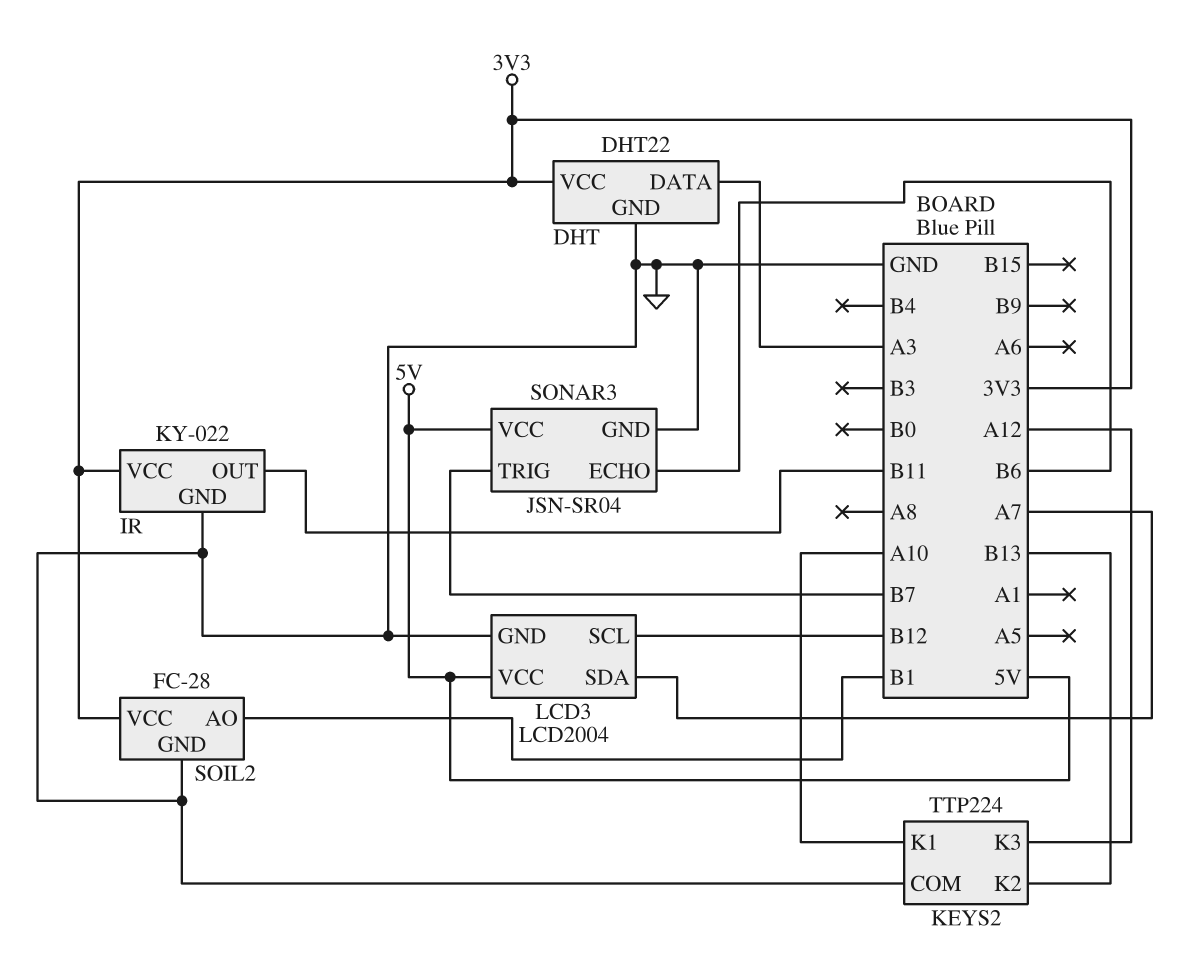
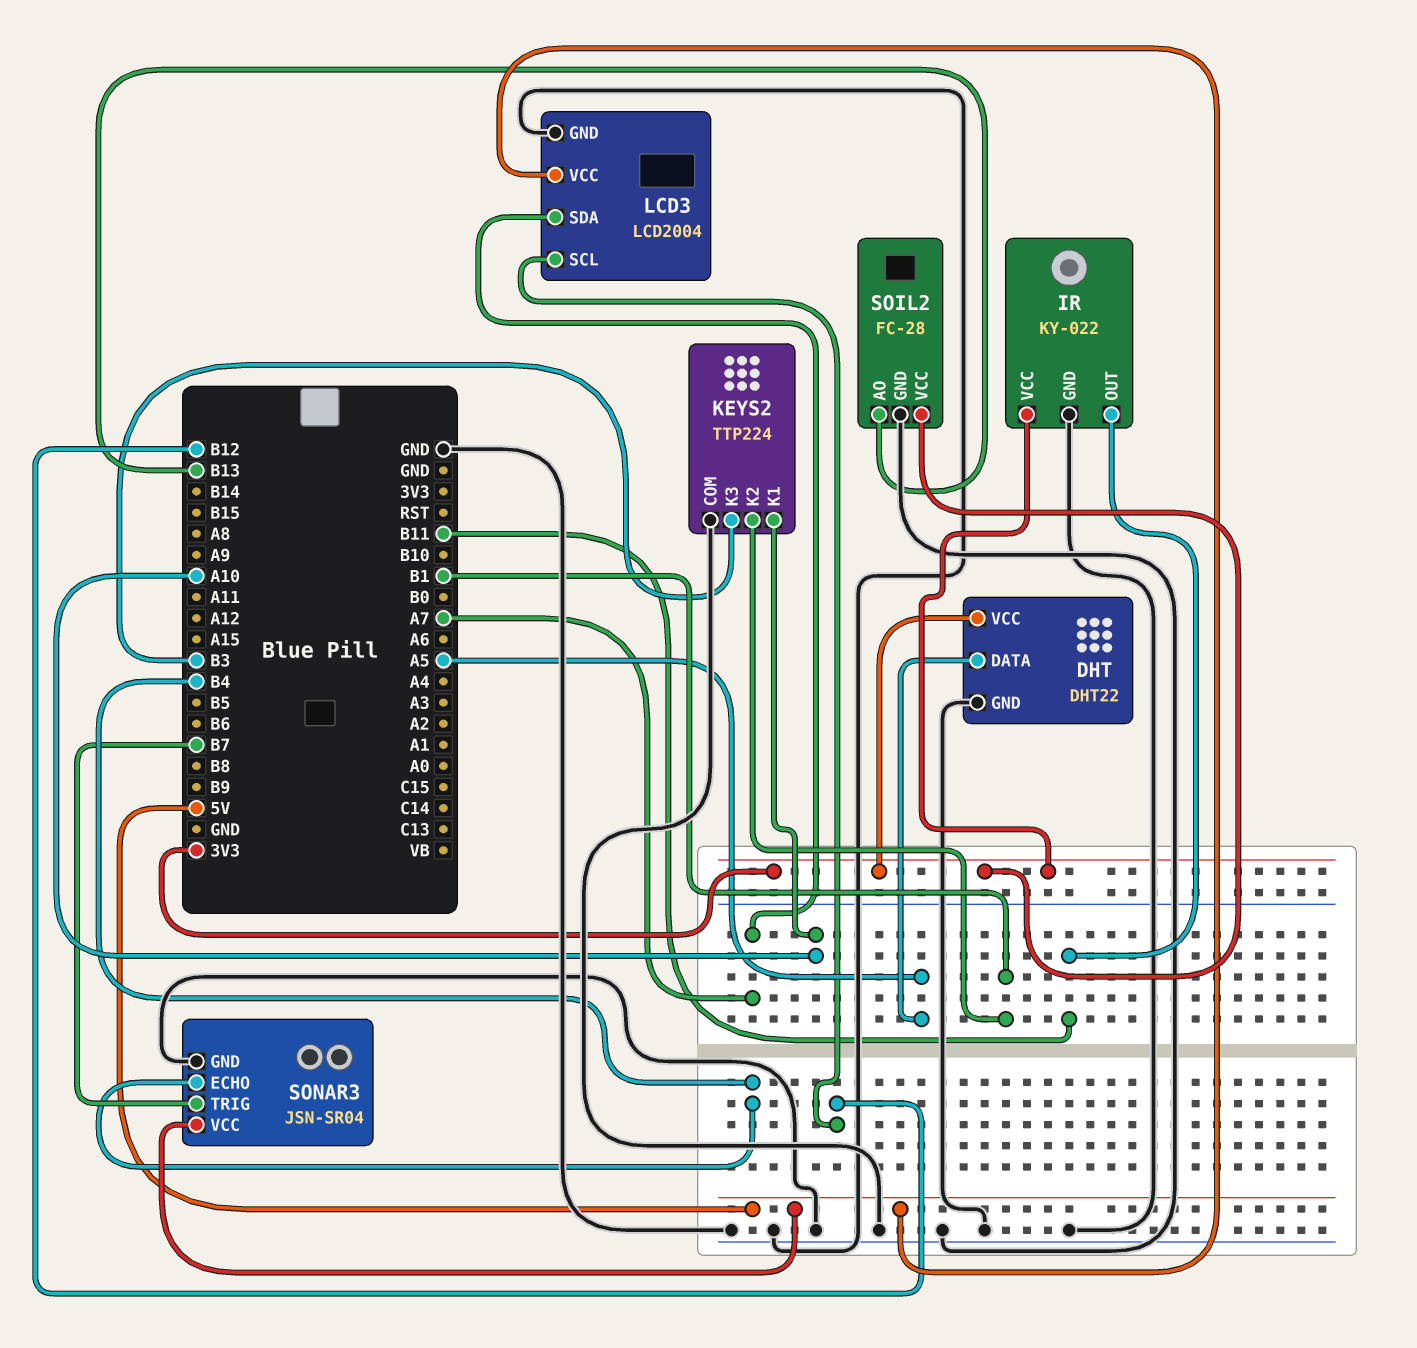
DHT pin DATA: A3 -> A5
KEYS2 pin K2: B13 -> B1
KEYS2 pin K3: A12 -> B3
SOIL2 pin AO: B1 -> B13
SONAR3 pin ECHO: B6 -> B4

